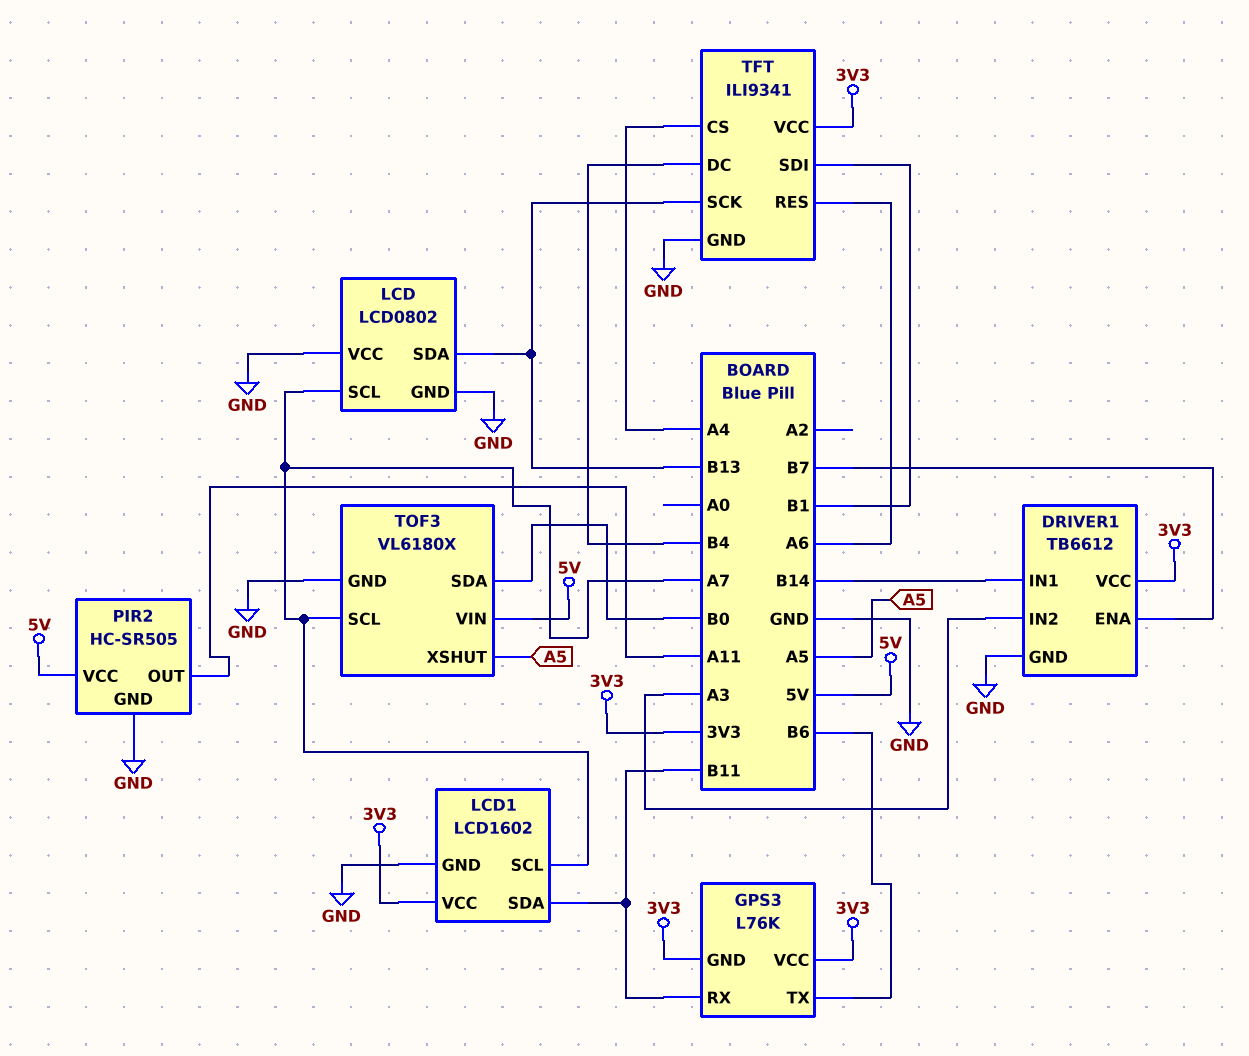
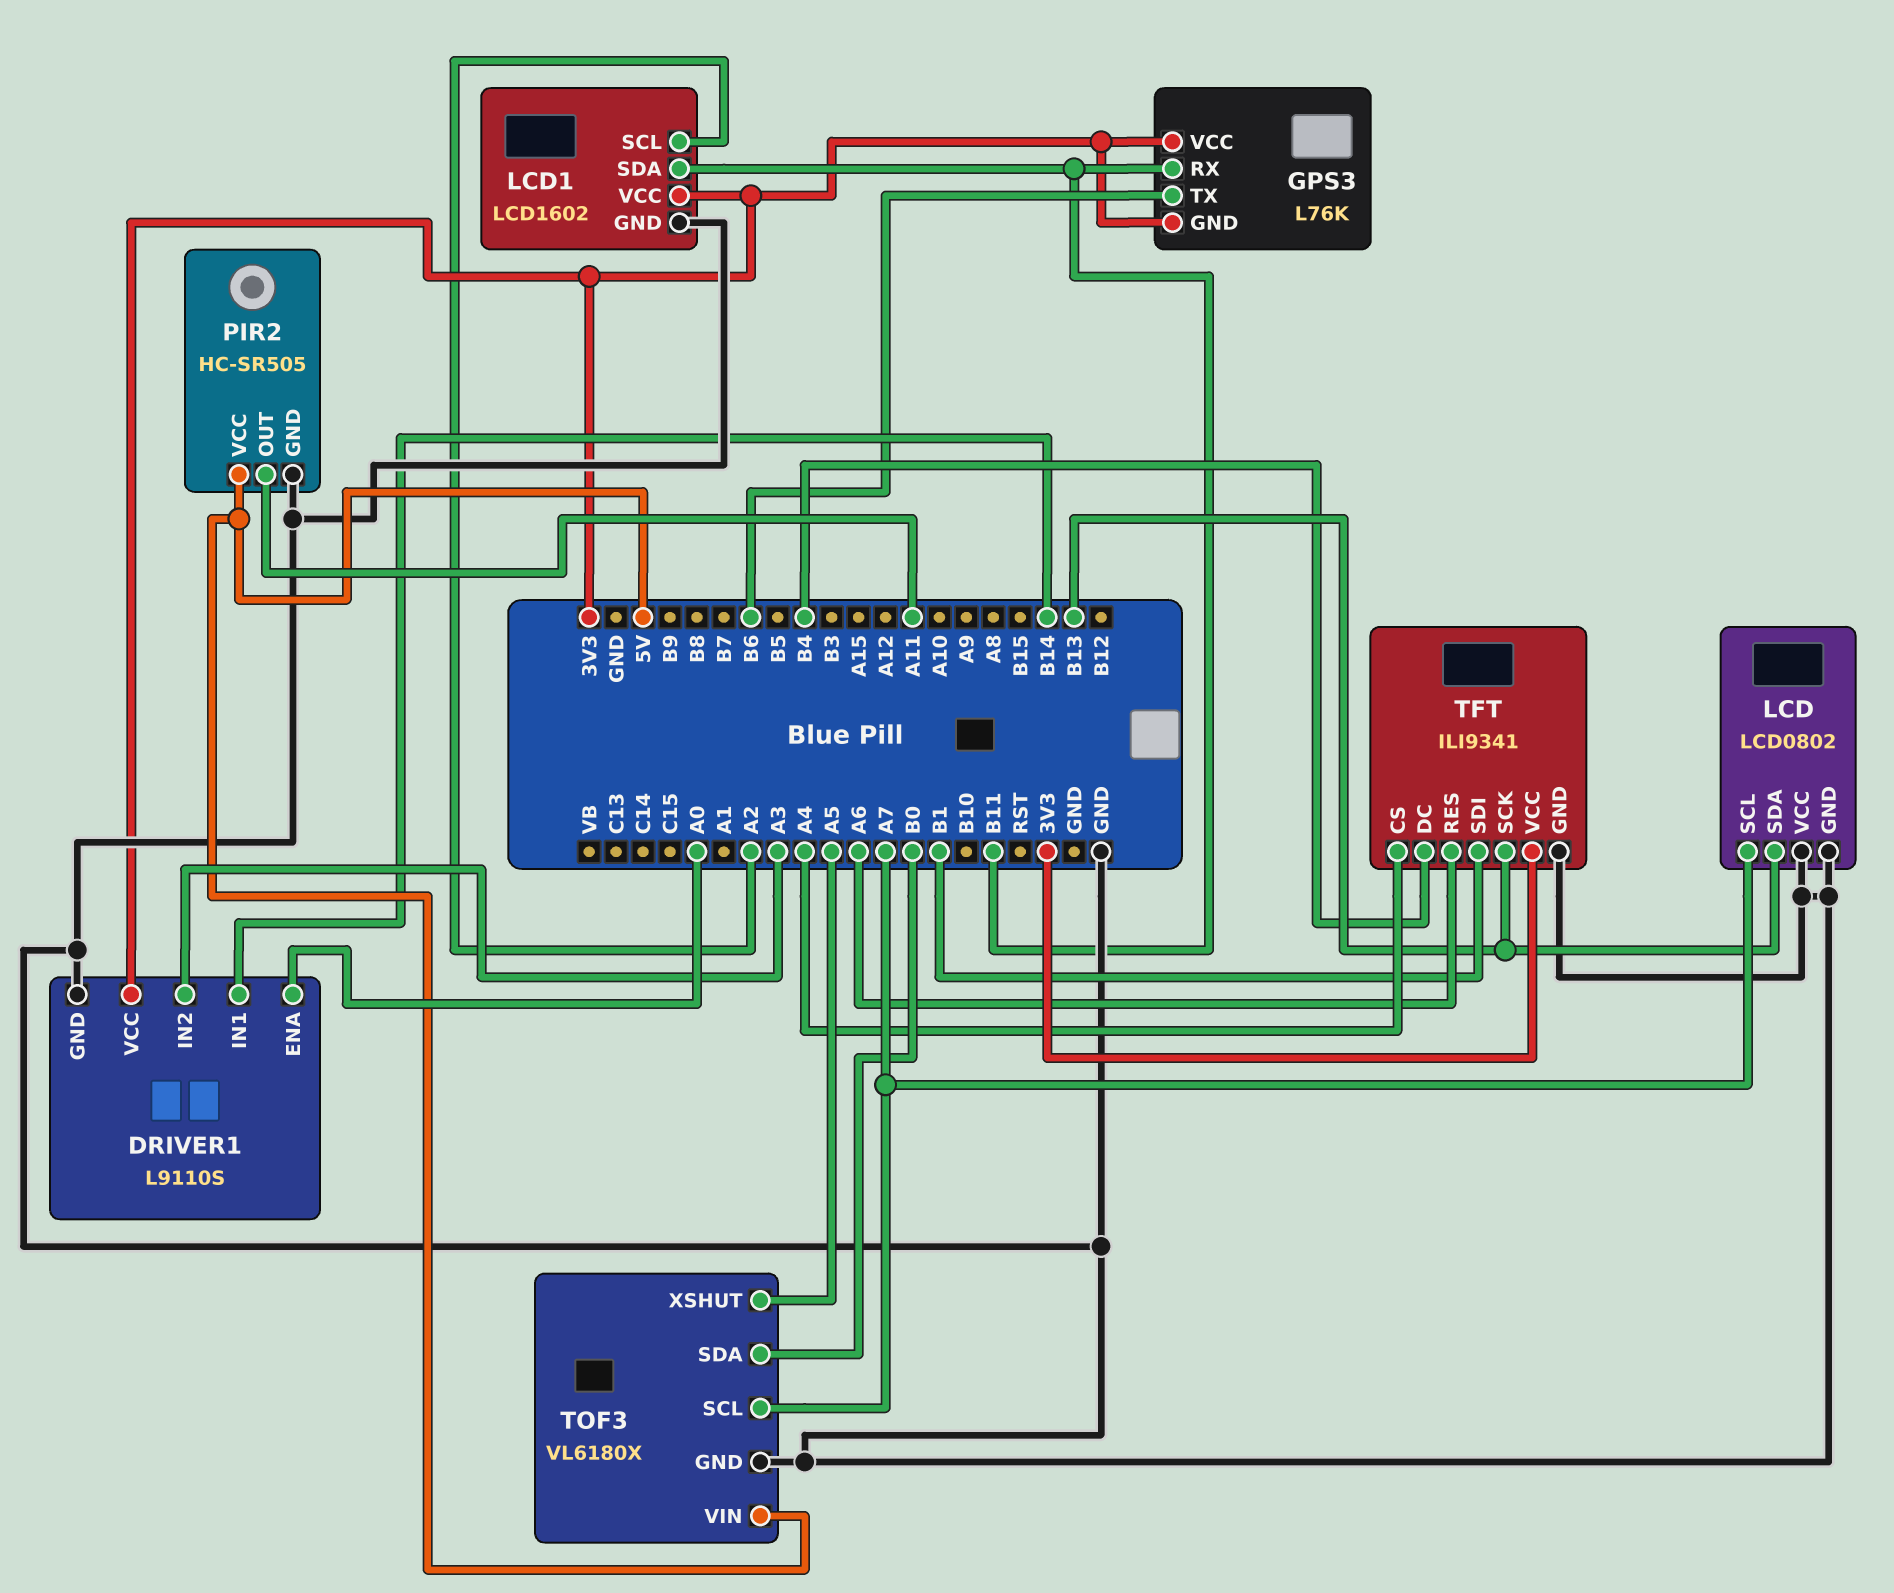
DRIVER1: TB6612 -> L9110S
DRIVER1 pin ENA: B7 -> A0
LCD1 pin SCL: A7 -> A2

